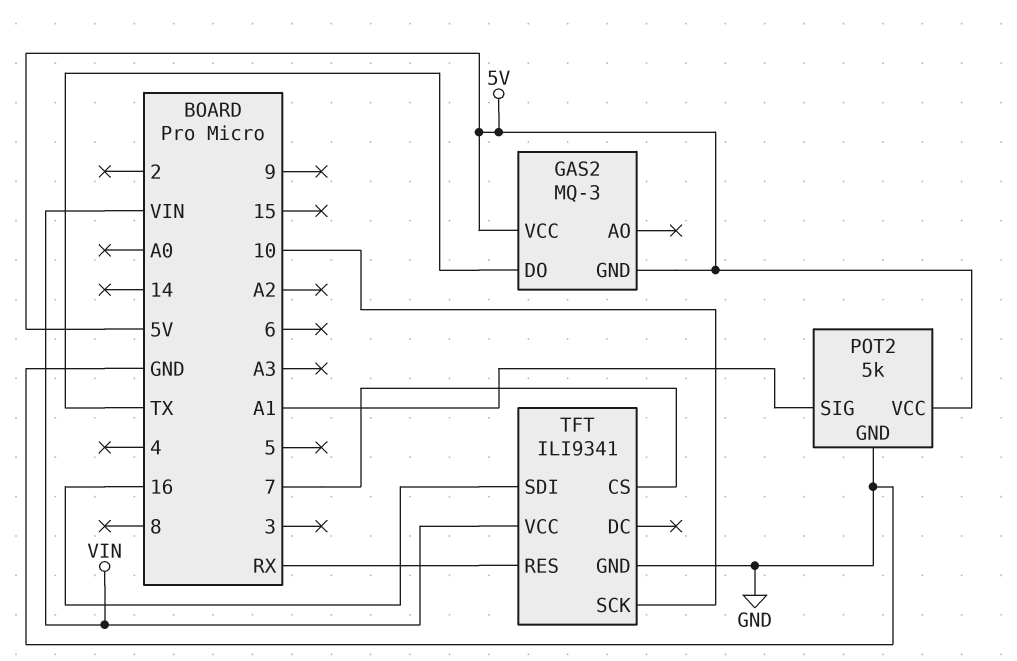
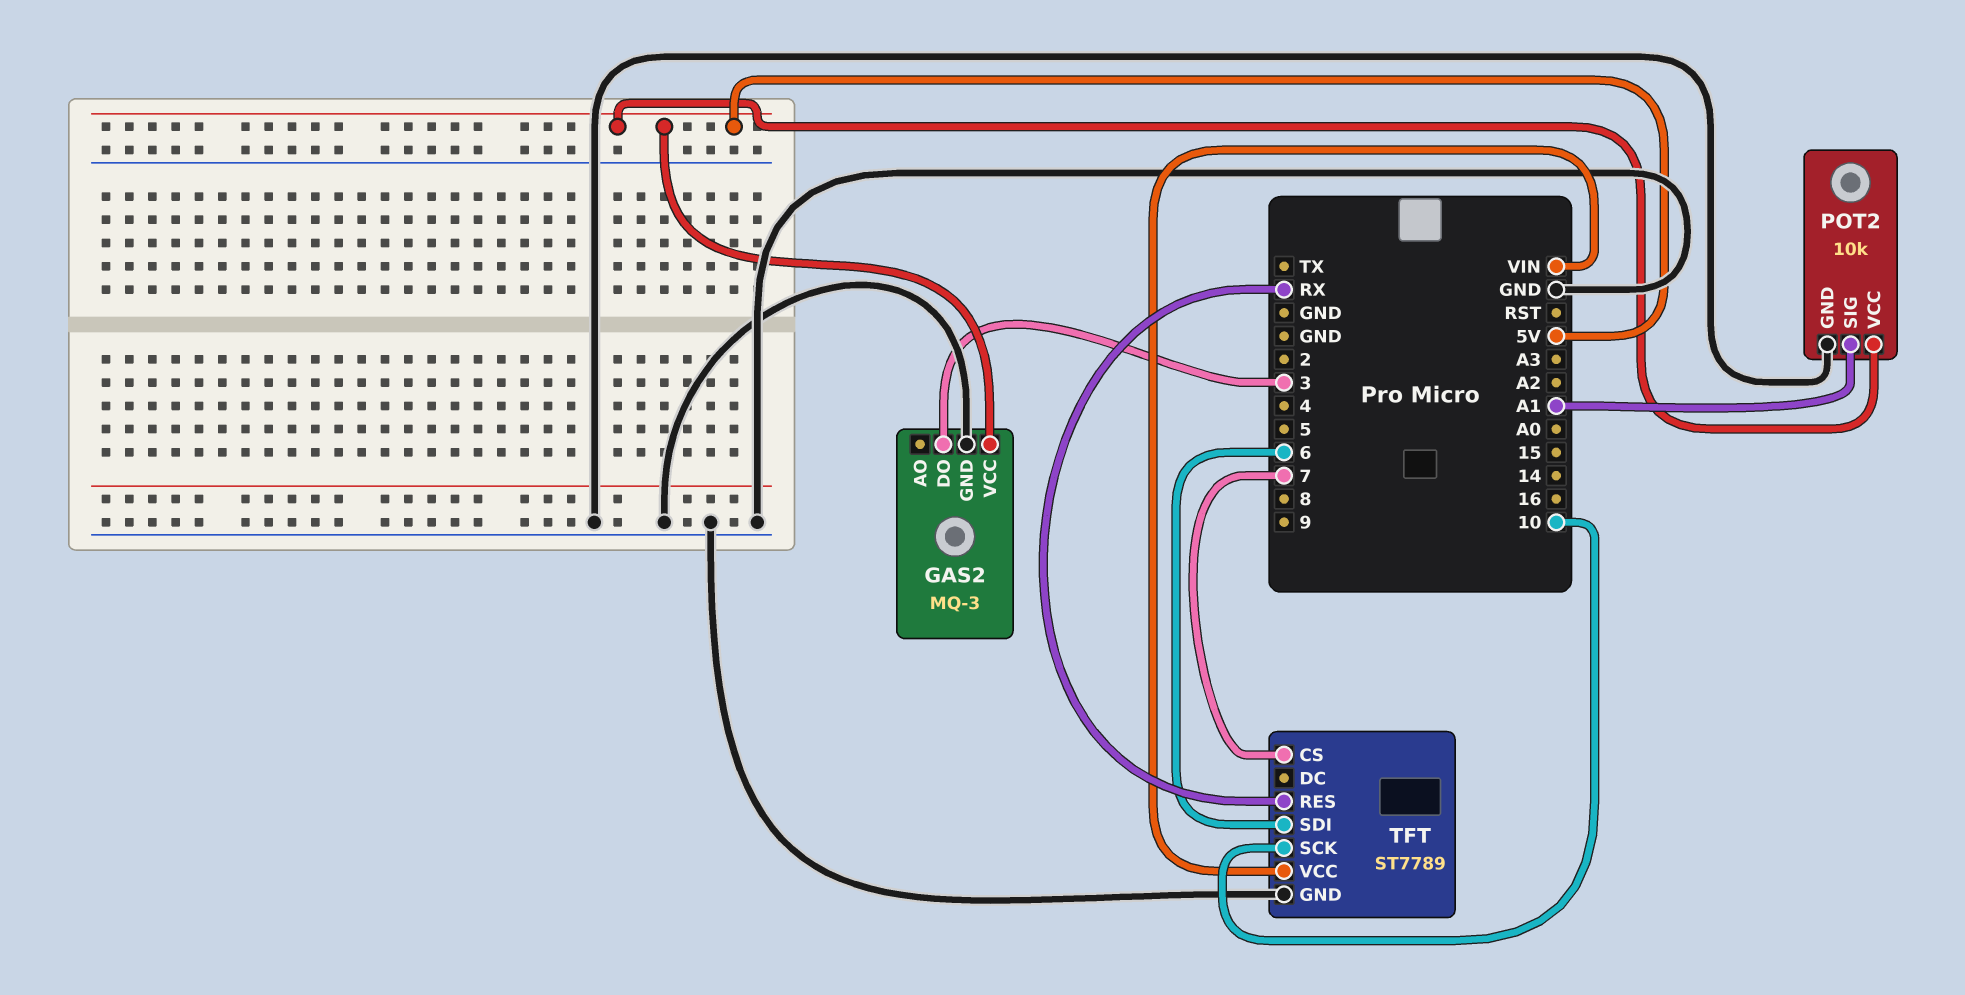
GAS2 pin DO: TX -> 3
GAS2 pin GND: 5V -> GND
POT2: 5k -> 10k
TFT: ILI9341 -> ST7789
TFT pin SDI: 16 -> 6

